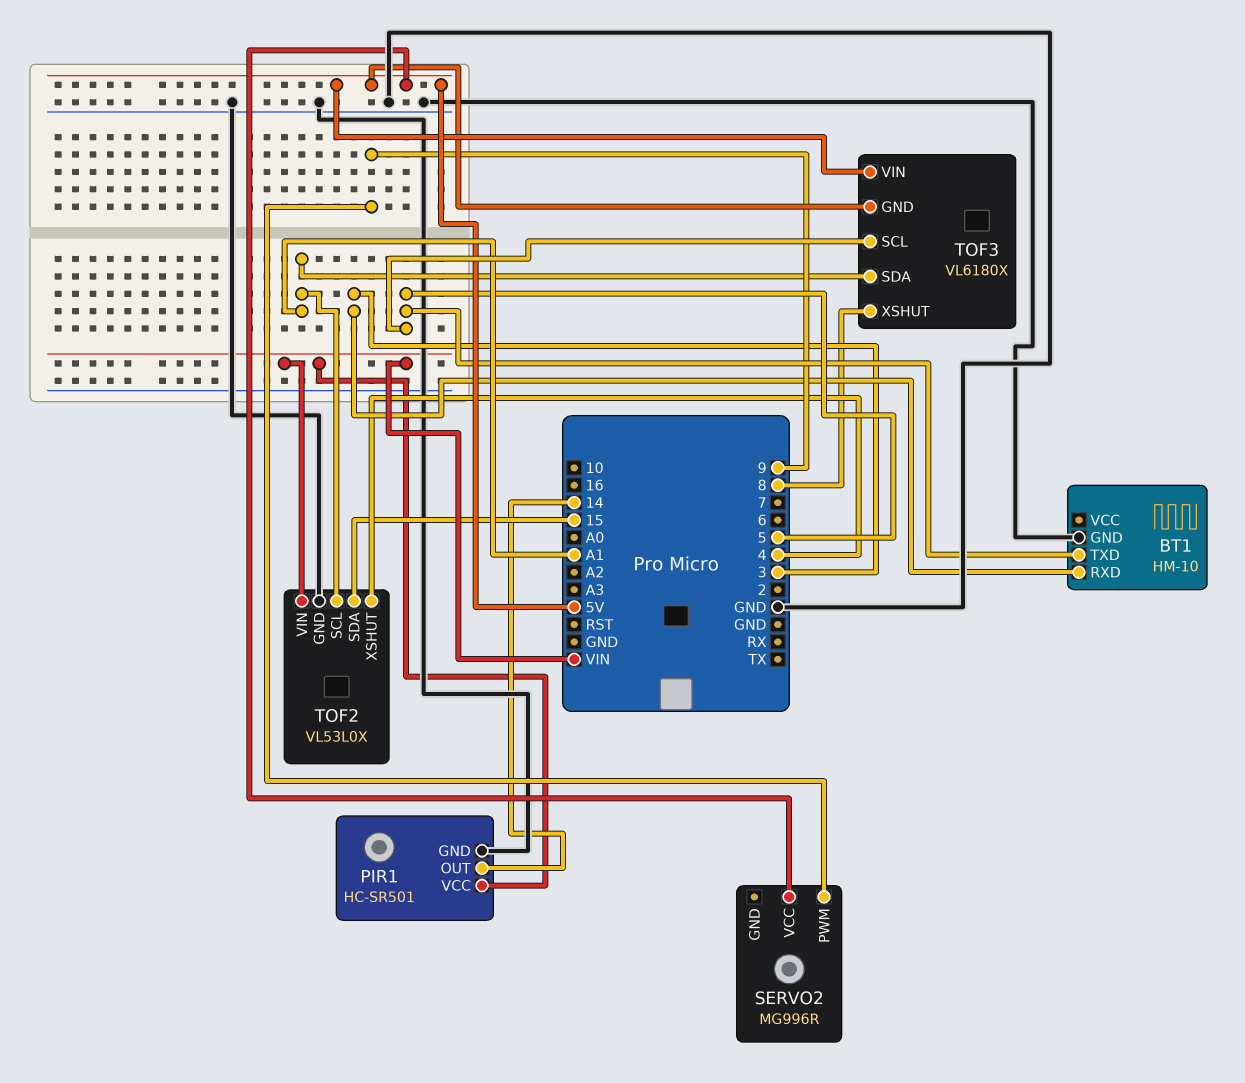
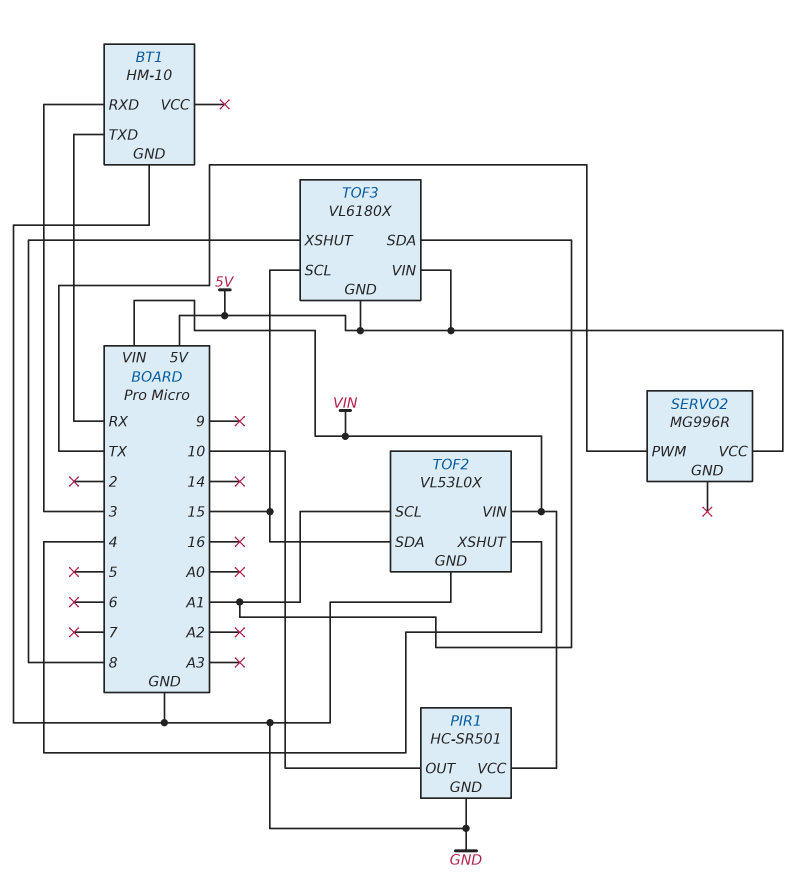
BT1 pin TXD: 5 -> RX
PIR1 pin OUT: 14 -> 10
SERVO2 pin PWM: 9 -> TX
TOF3 pin SCL: 5 -> 15

